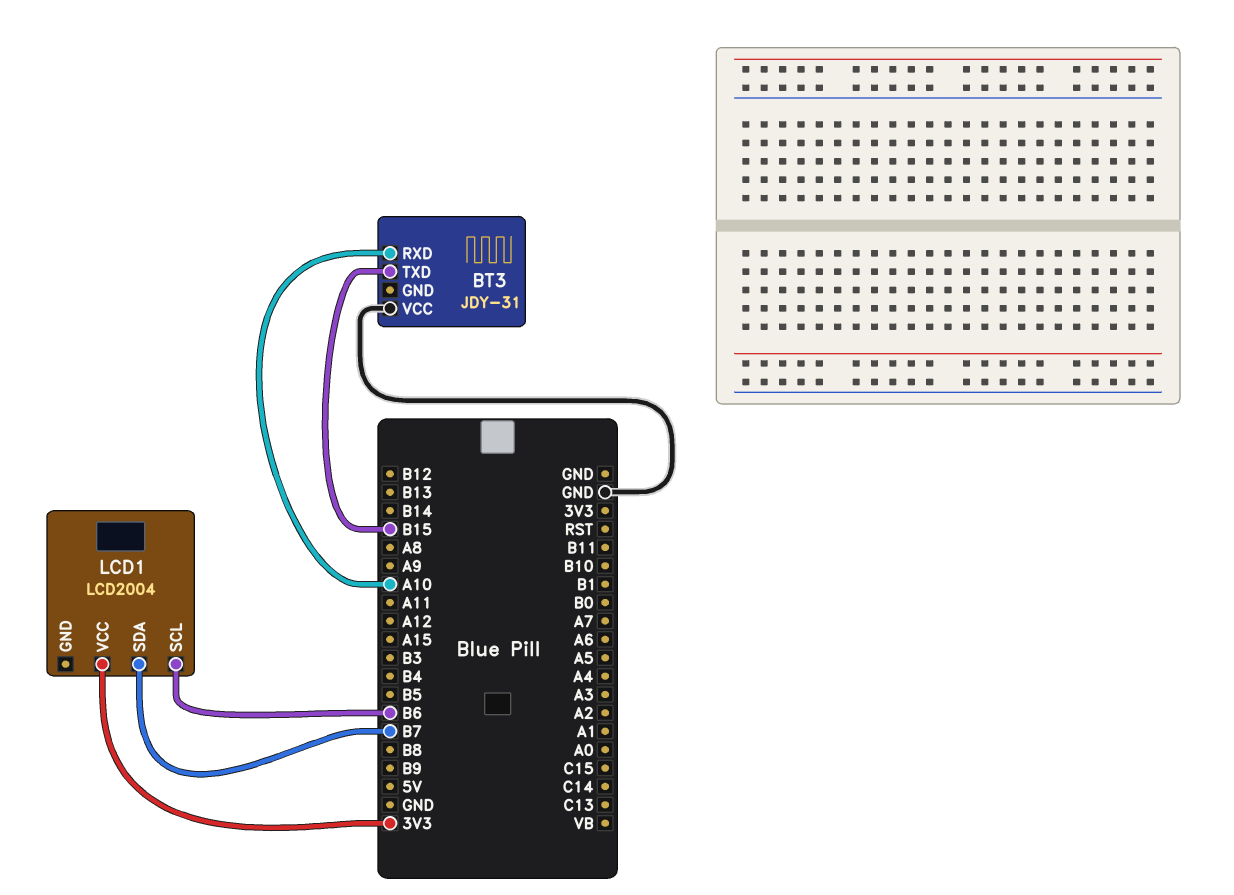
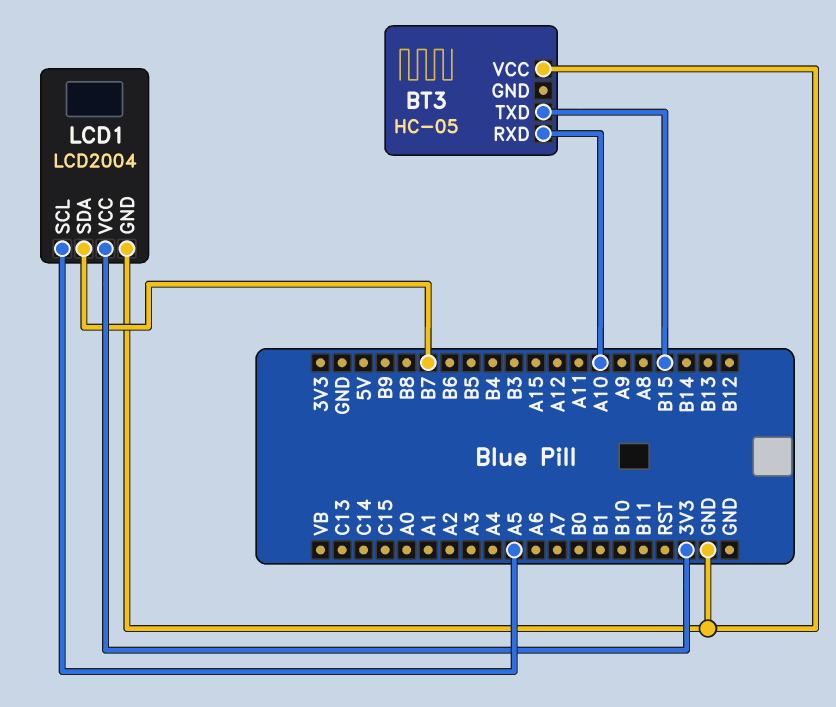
BT3: JDY-31 -> HC-05
LCD1 pin GND: none -> GND
LCD1 pin SCL: B6 -> A5

